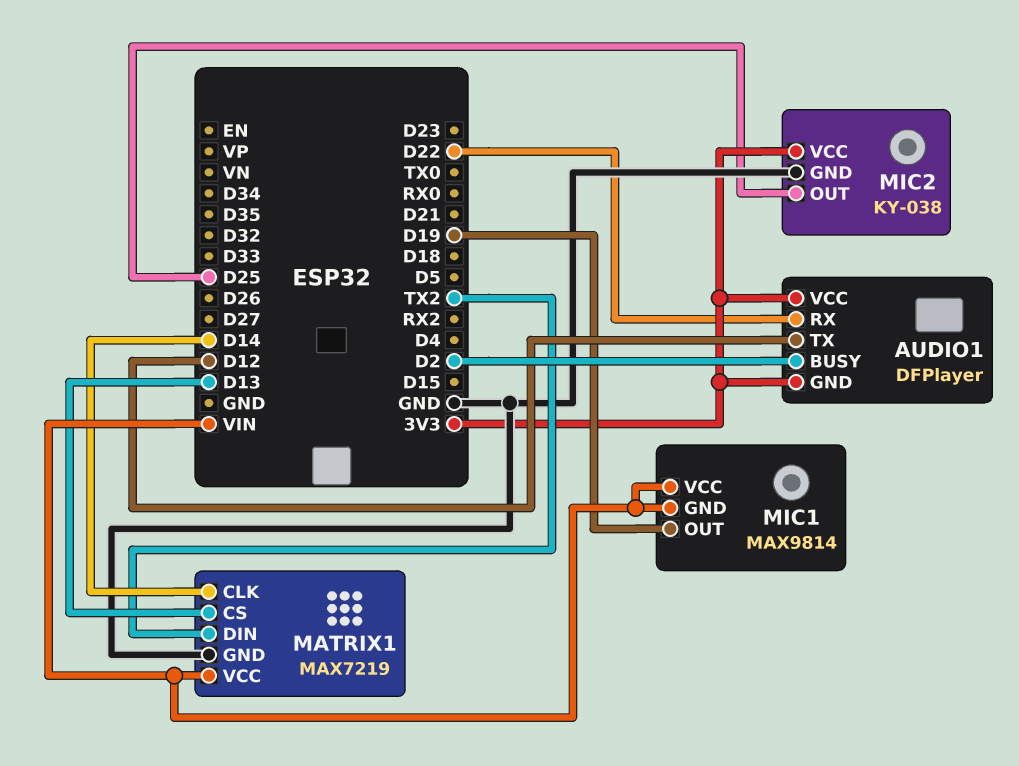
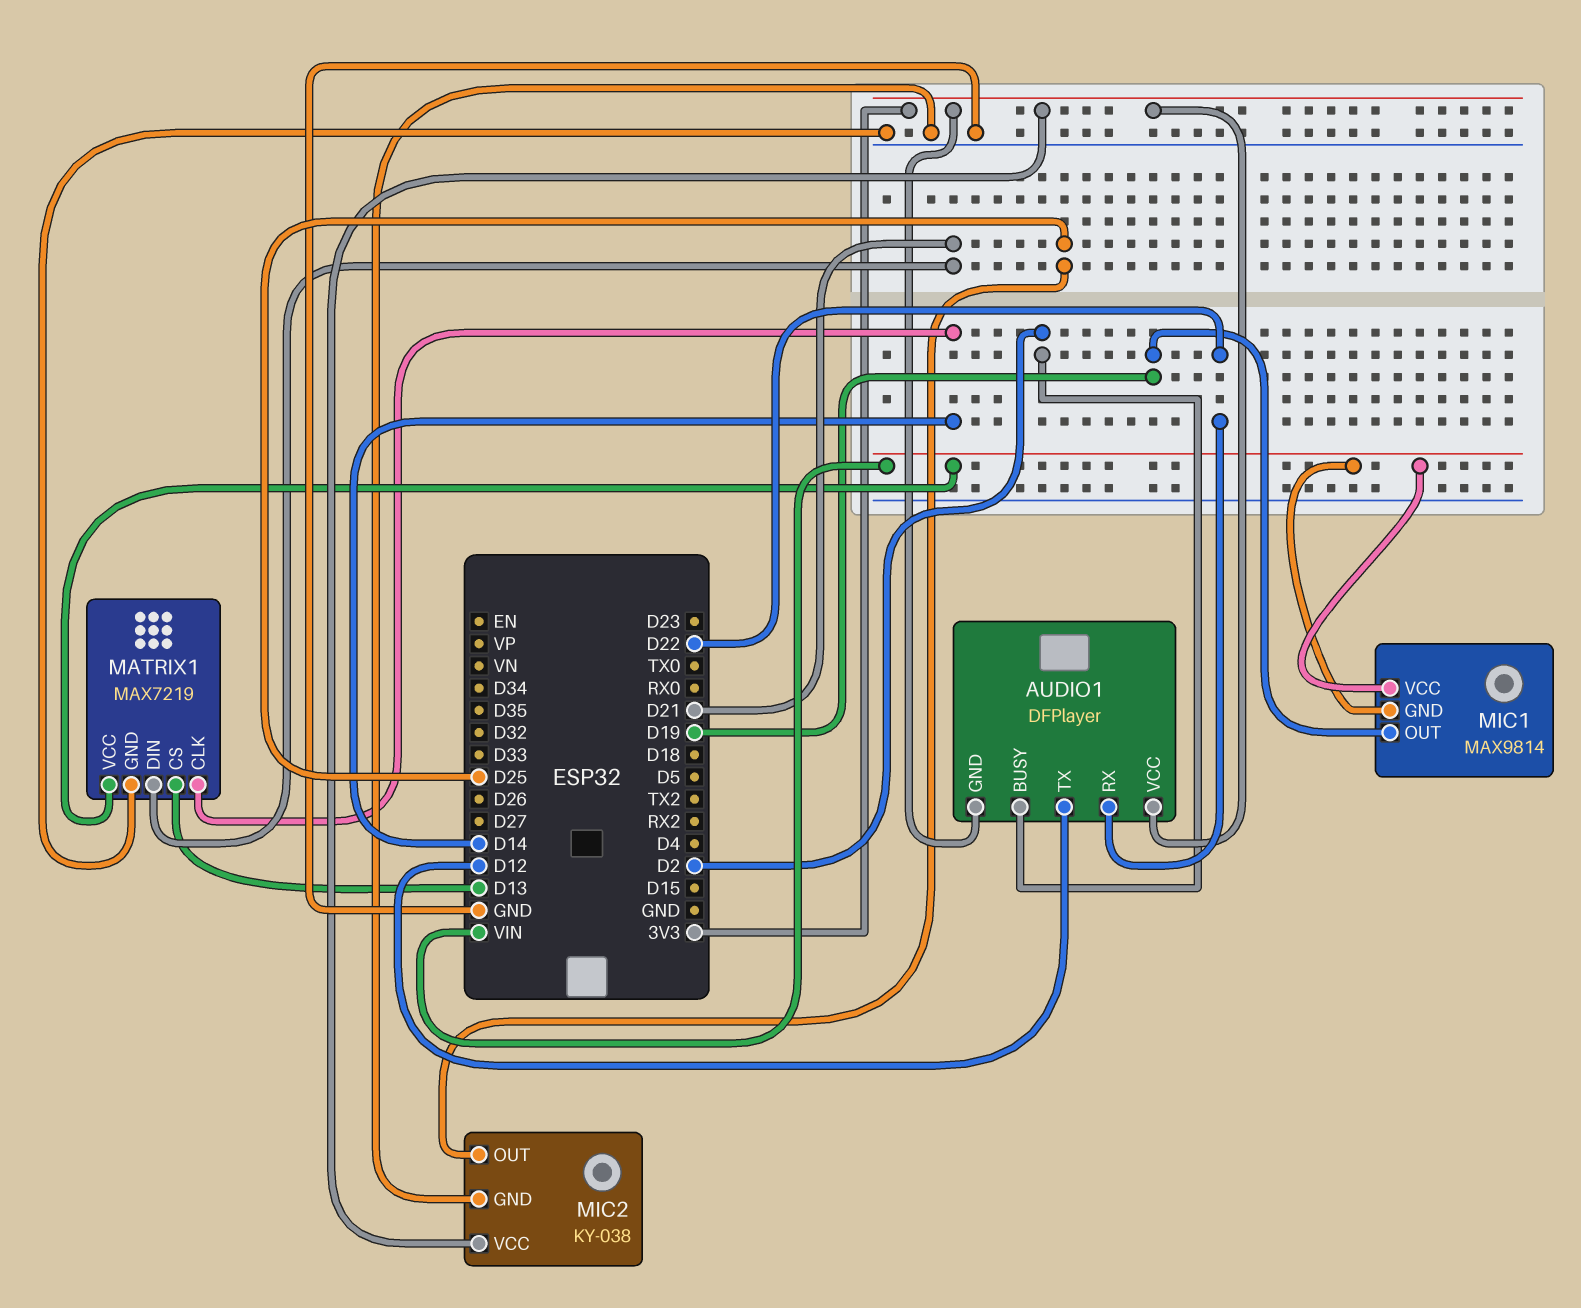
MATRIX1 pin DIN: TX2 -> D21

